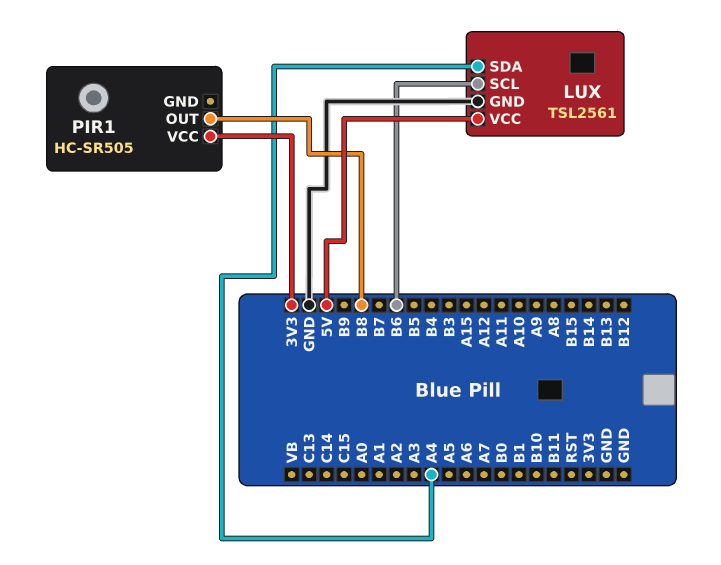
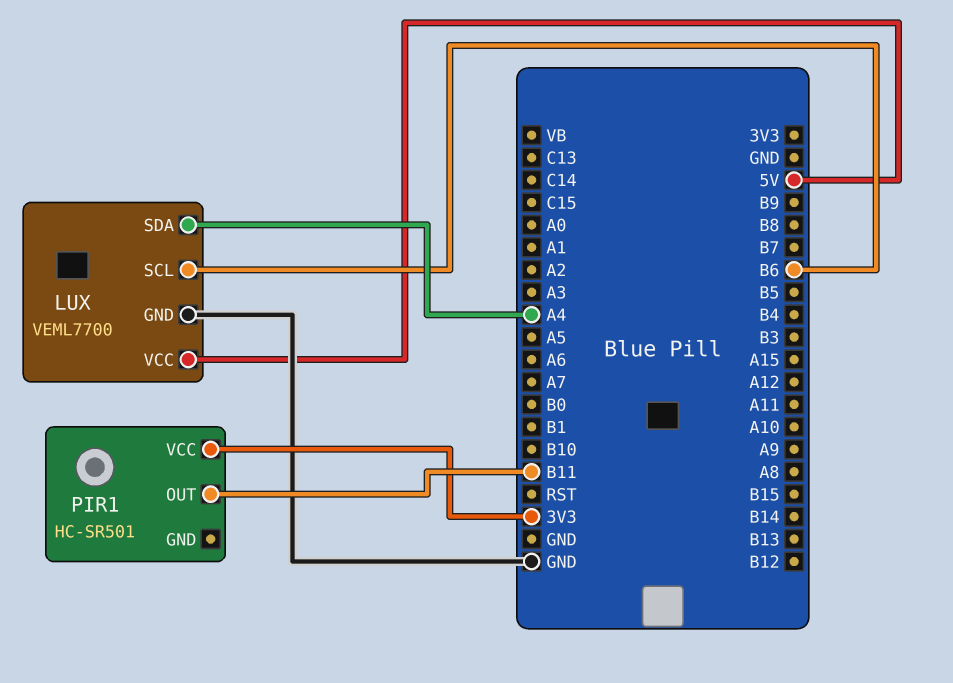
LUX: TSL2561 -> VEML7700
PIR1: HC-SR505 -> HC-SR501
PIR1 pin OUT: B8 -> B11

